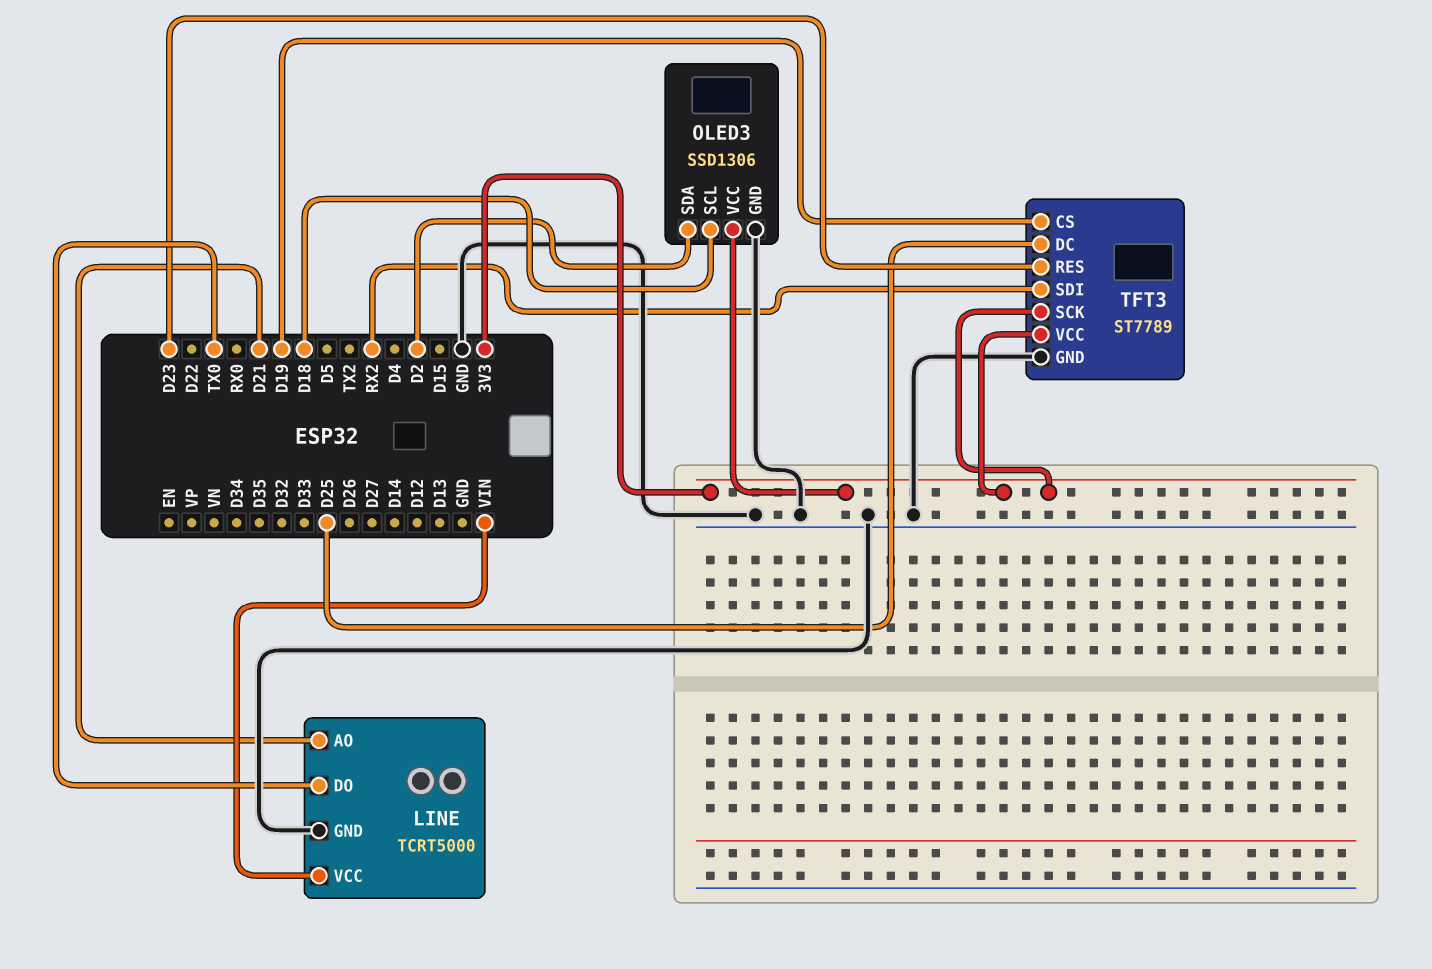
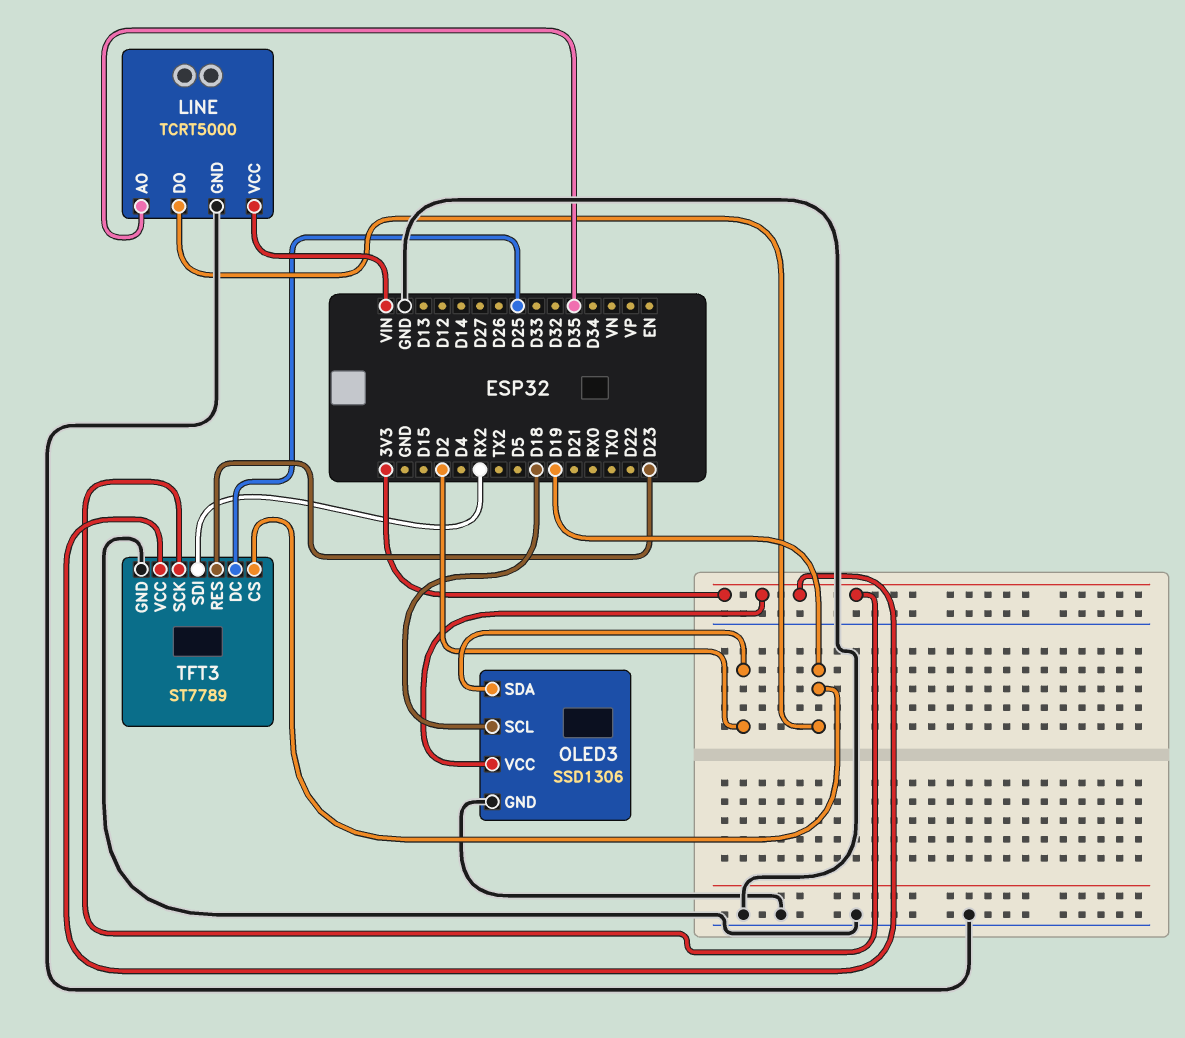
LINE pin AO: D21 -> D35
LINE pin DO: TX0 -> D19

